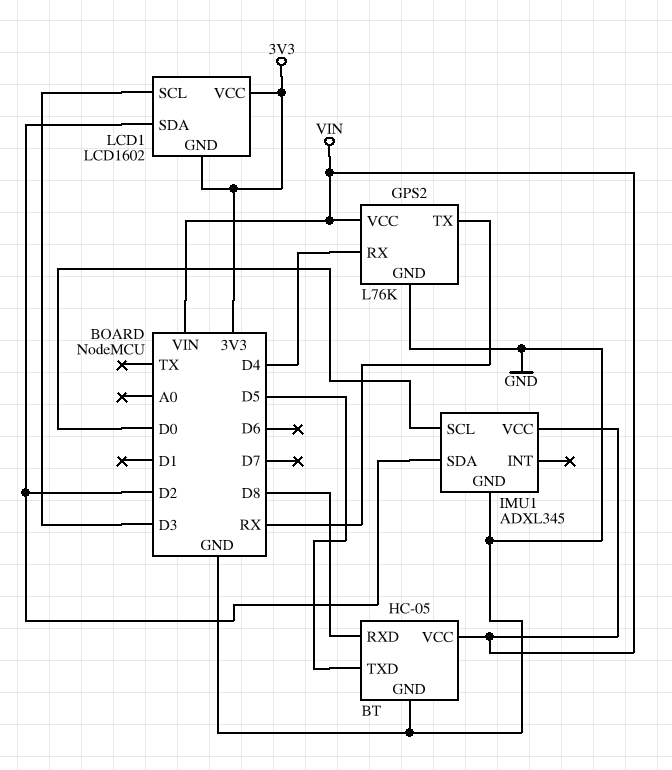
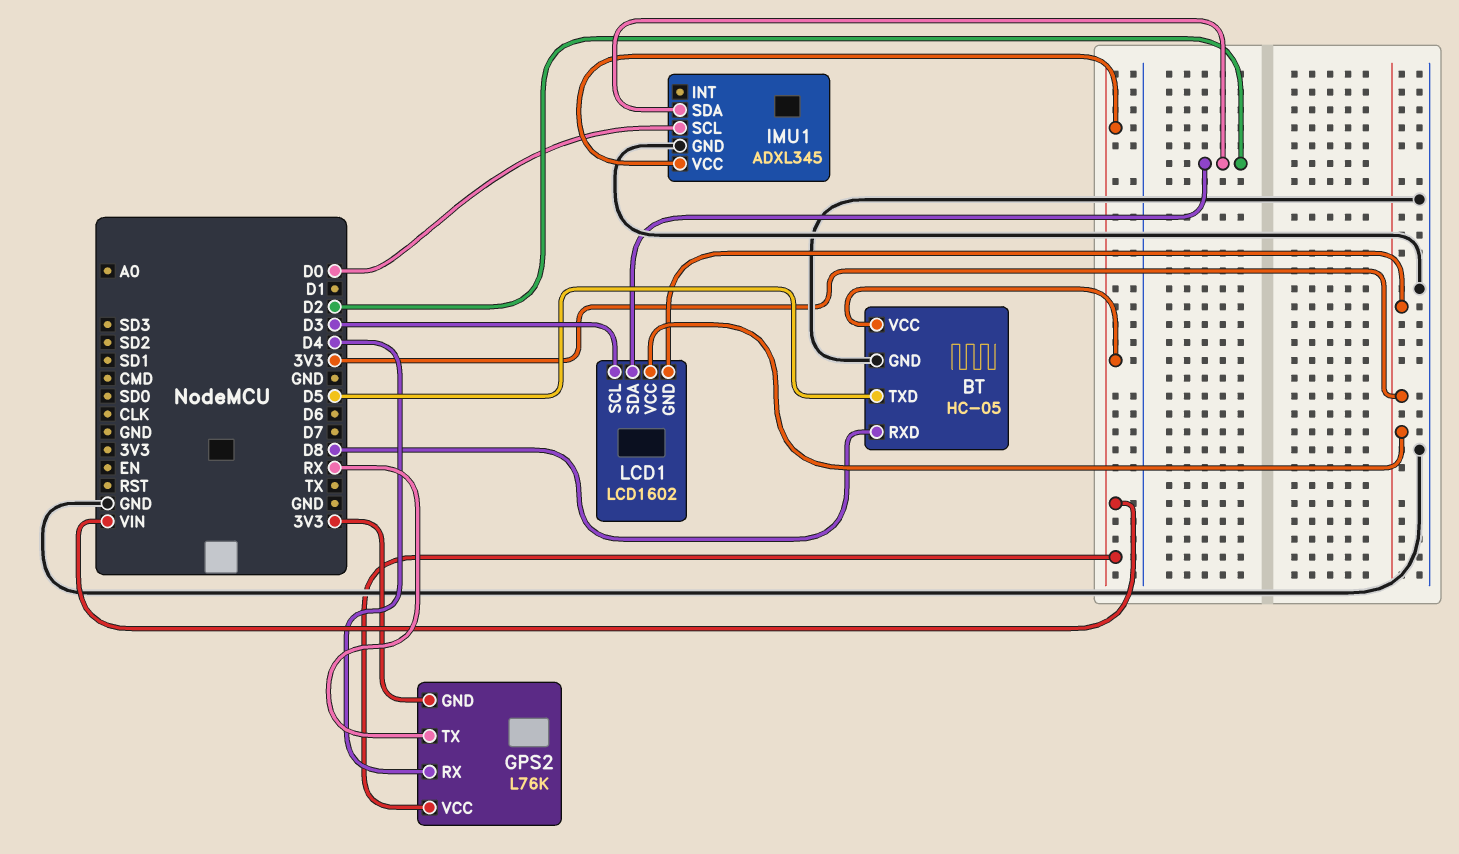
GPS2 pin GND: GND -> 3V3

